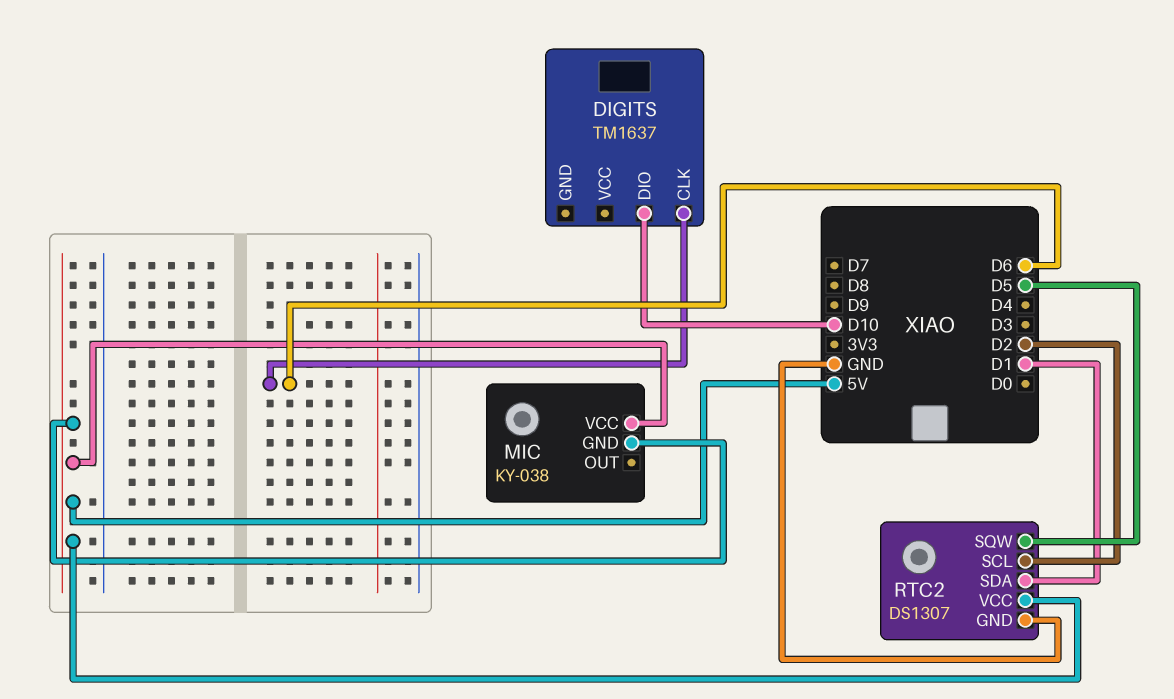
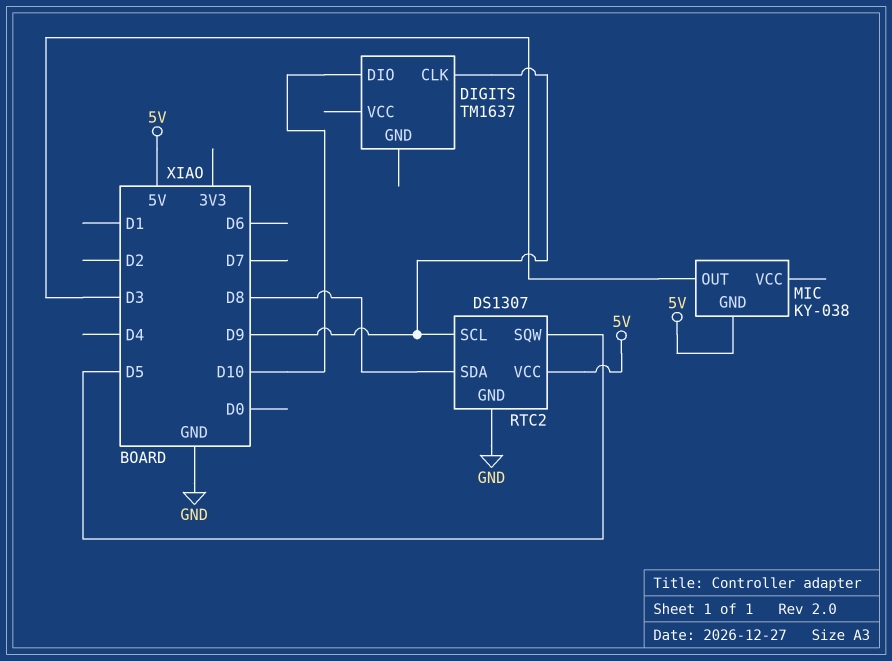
DIGITS pin CLK: D6 -> D9
MIC pin OUT: none -> D3
MIC pin VCC: 5V -> none
RTC2 pin SCL: D2 -> D9
RTC2 pin SDA: D1 -> D8

